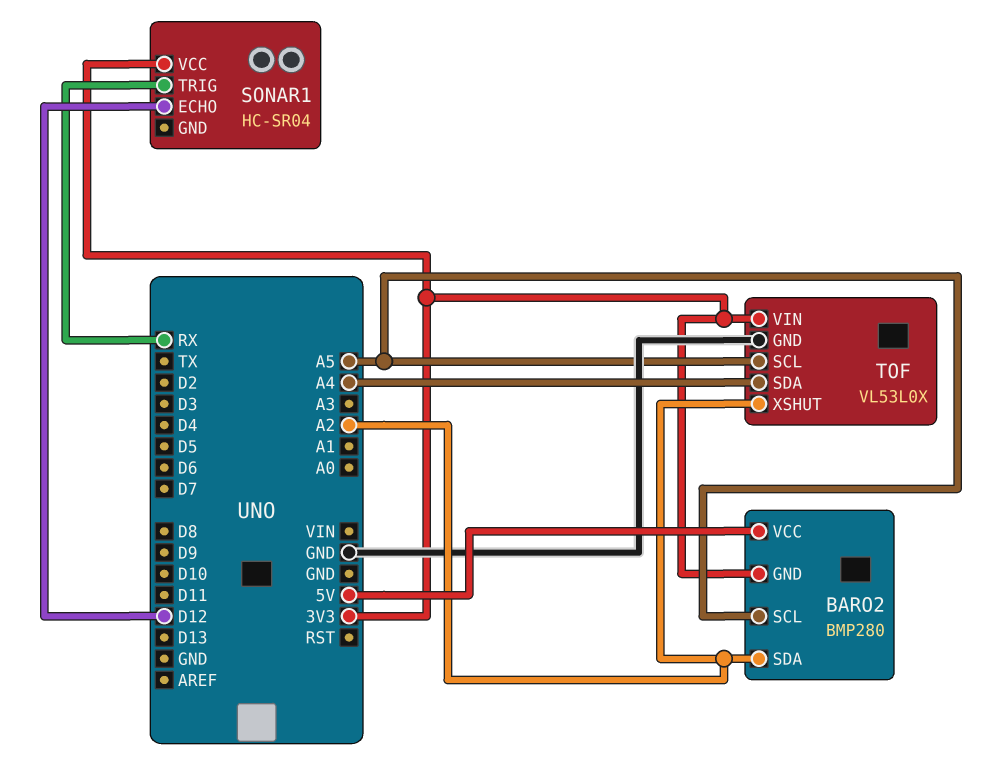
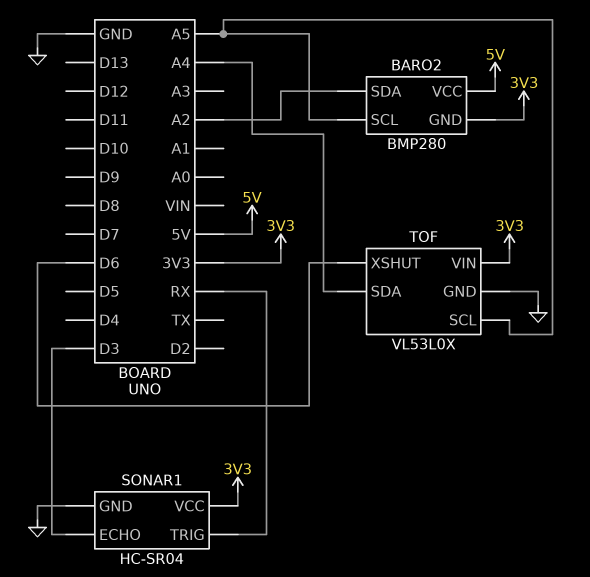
SONAR1 pin ECHO: D12 -> D3
SONAR1 pin GND: none -> GND
TOF pin XSHUT: A2 -> D6

